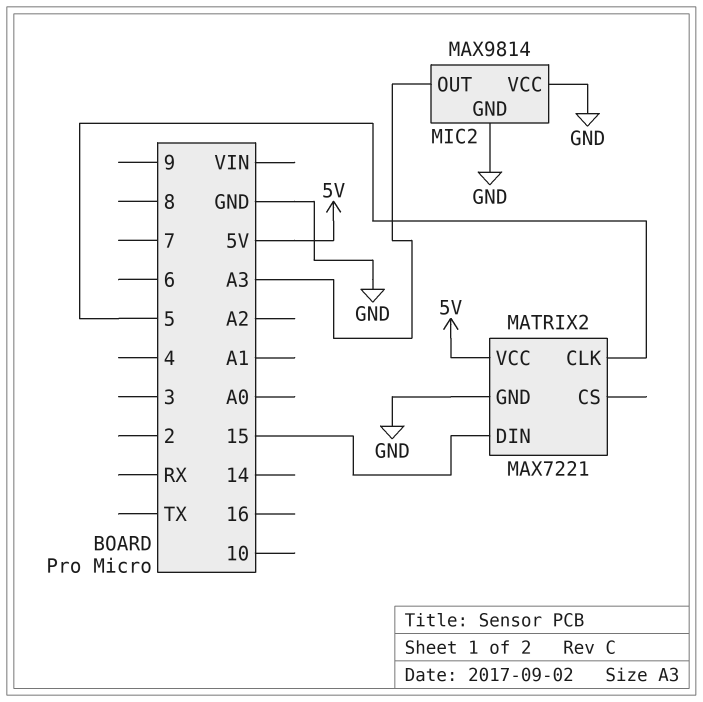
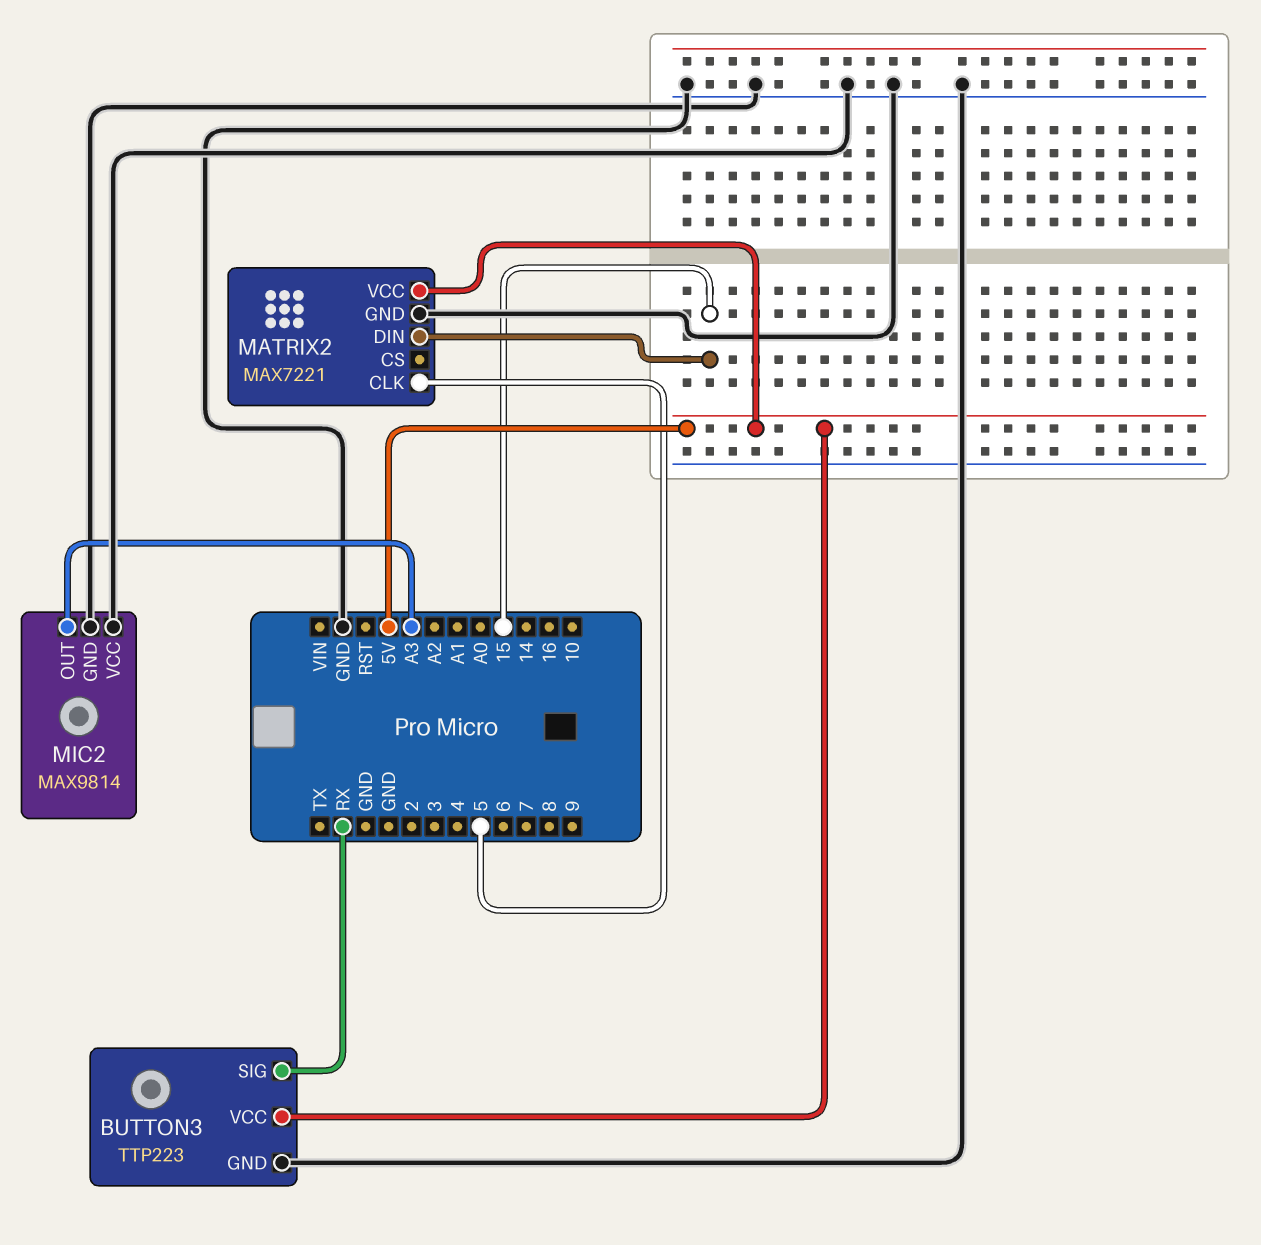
BUTTON3: none -> TTP223
BUTTON3 pin GND: none -> GND
BUTTON3 pin SIG: none -> RX
BUTTON3 pin VCC: none -> 5V

